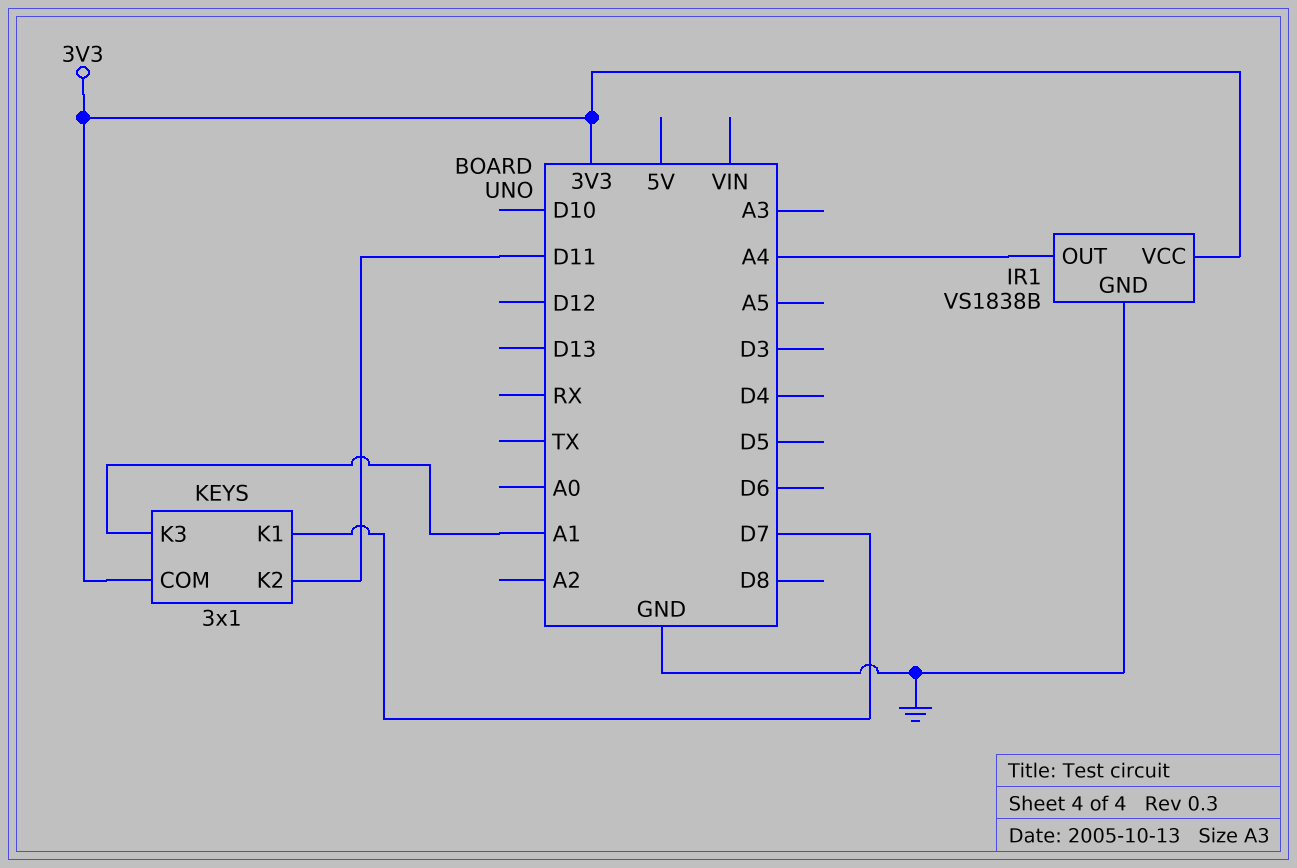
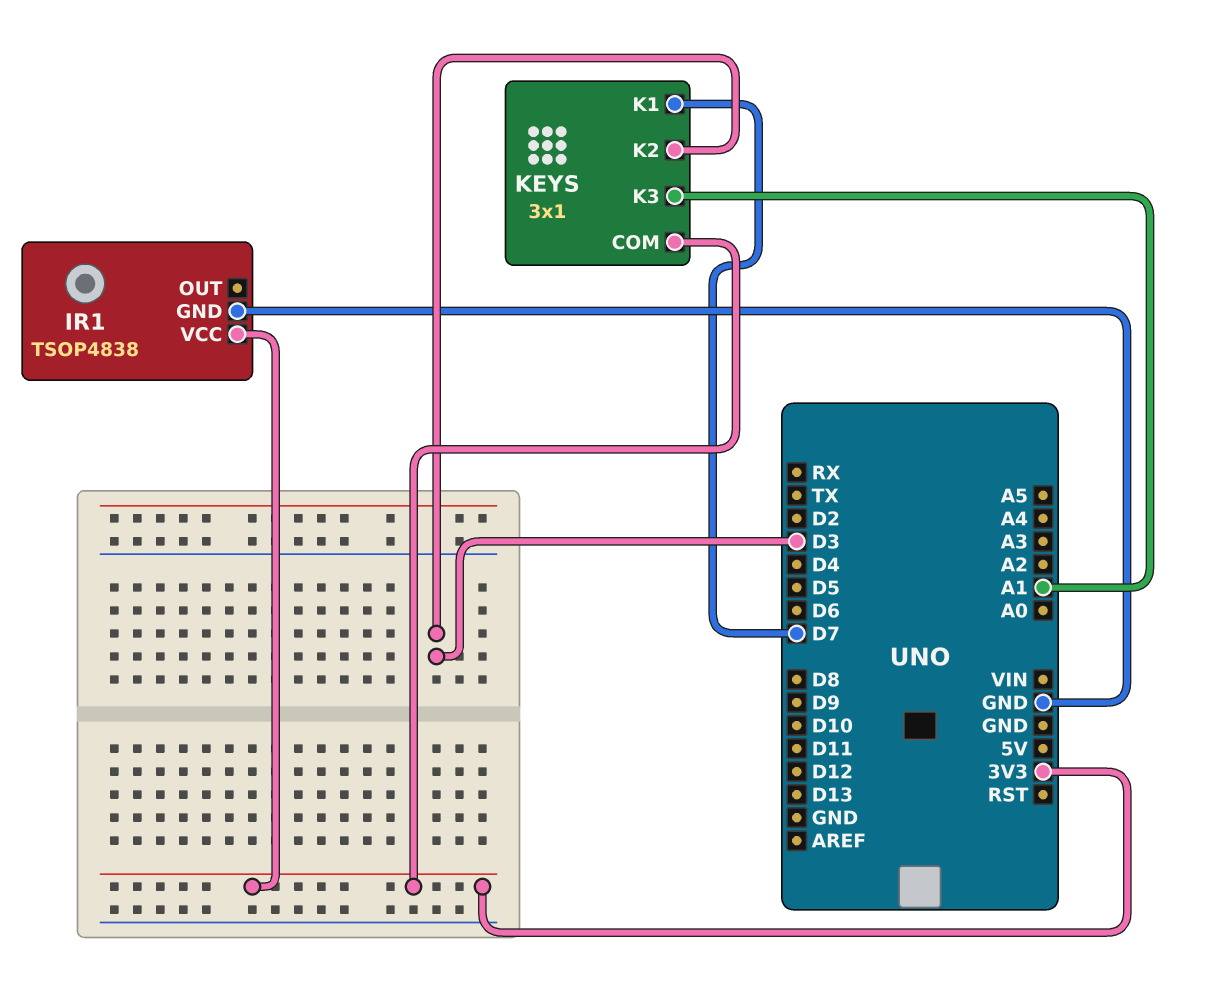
IR1: VS1838B -> TSOP4838
IR1 pin OUT: A4 -> none
KEYS pin K2: D11 -> D3

